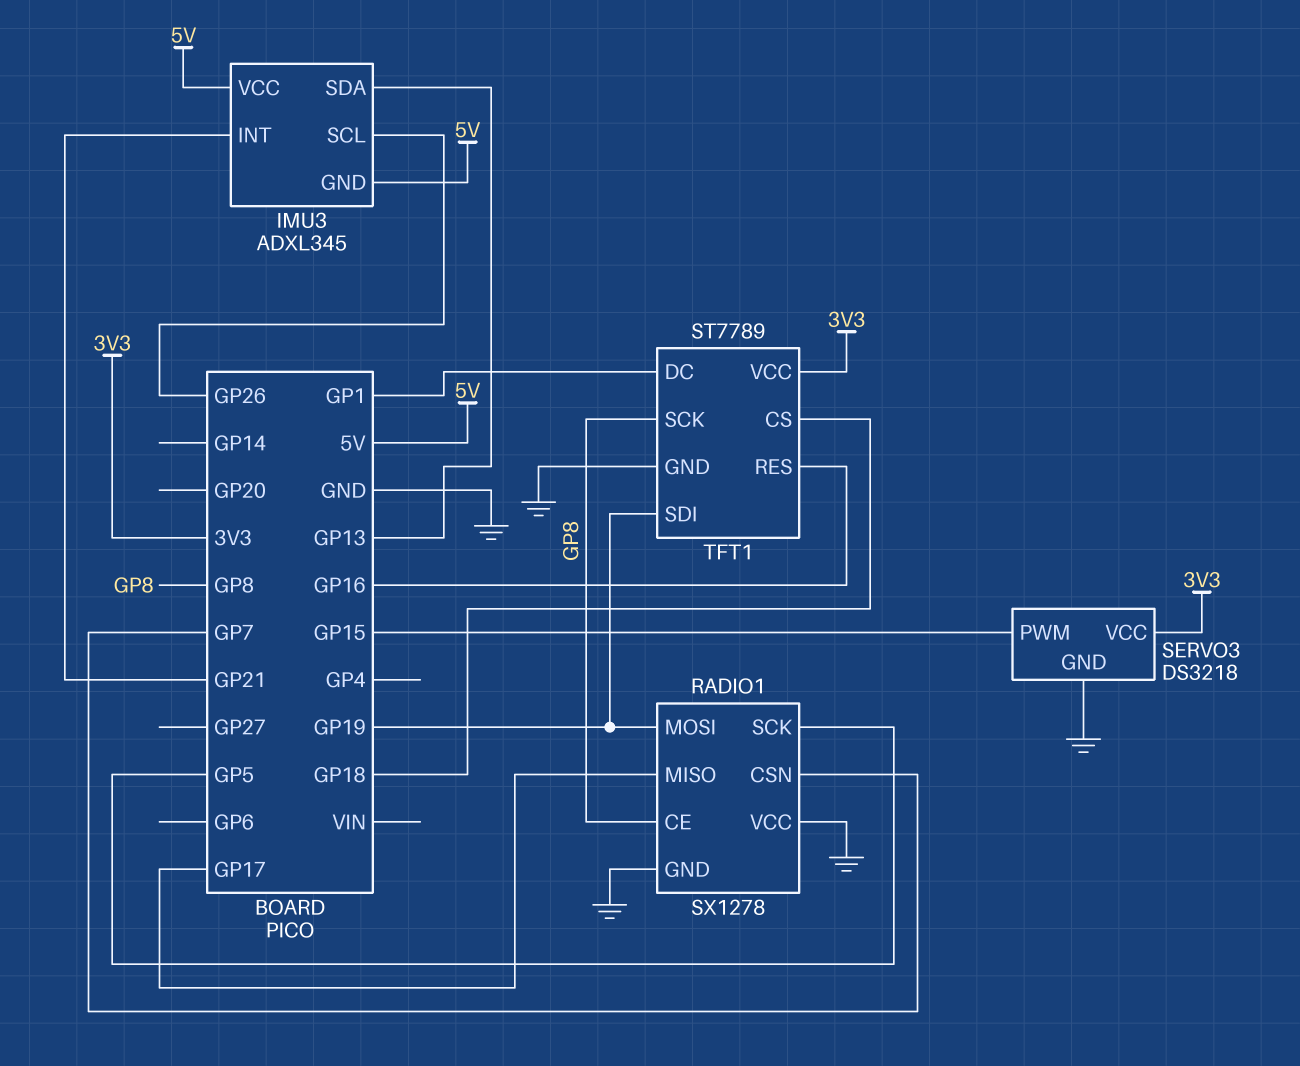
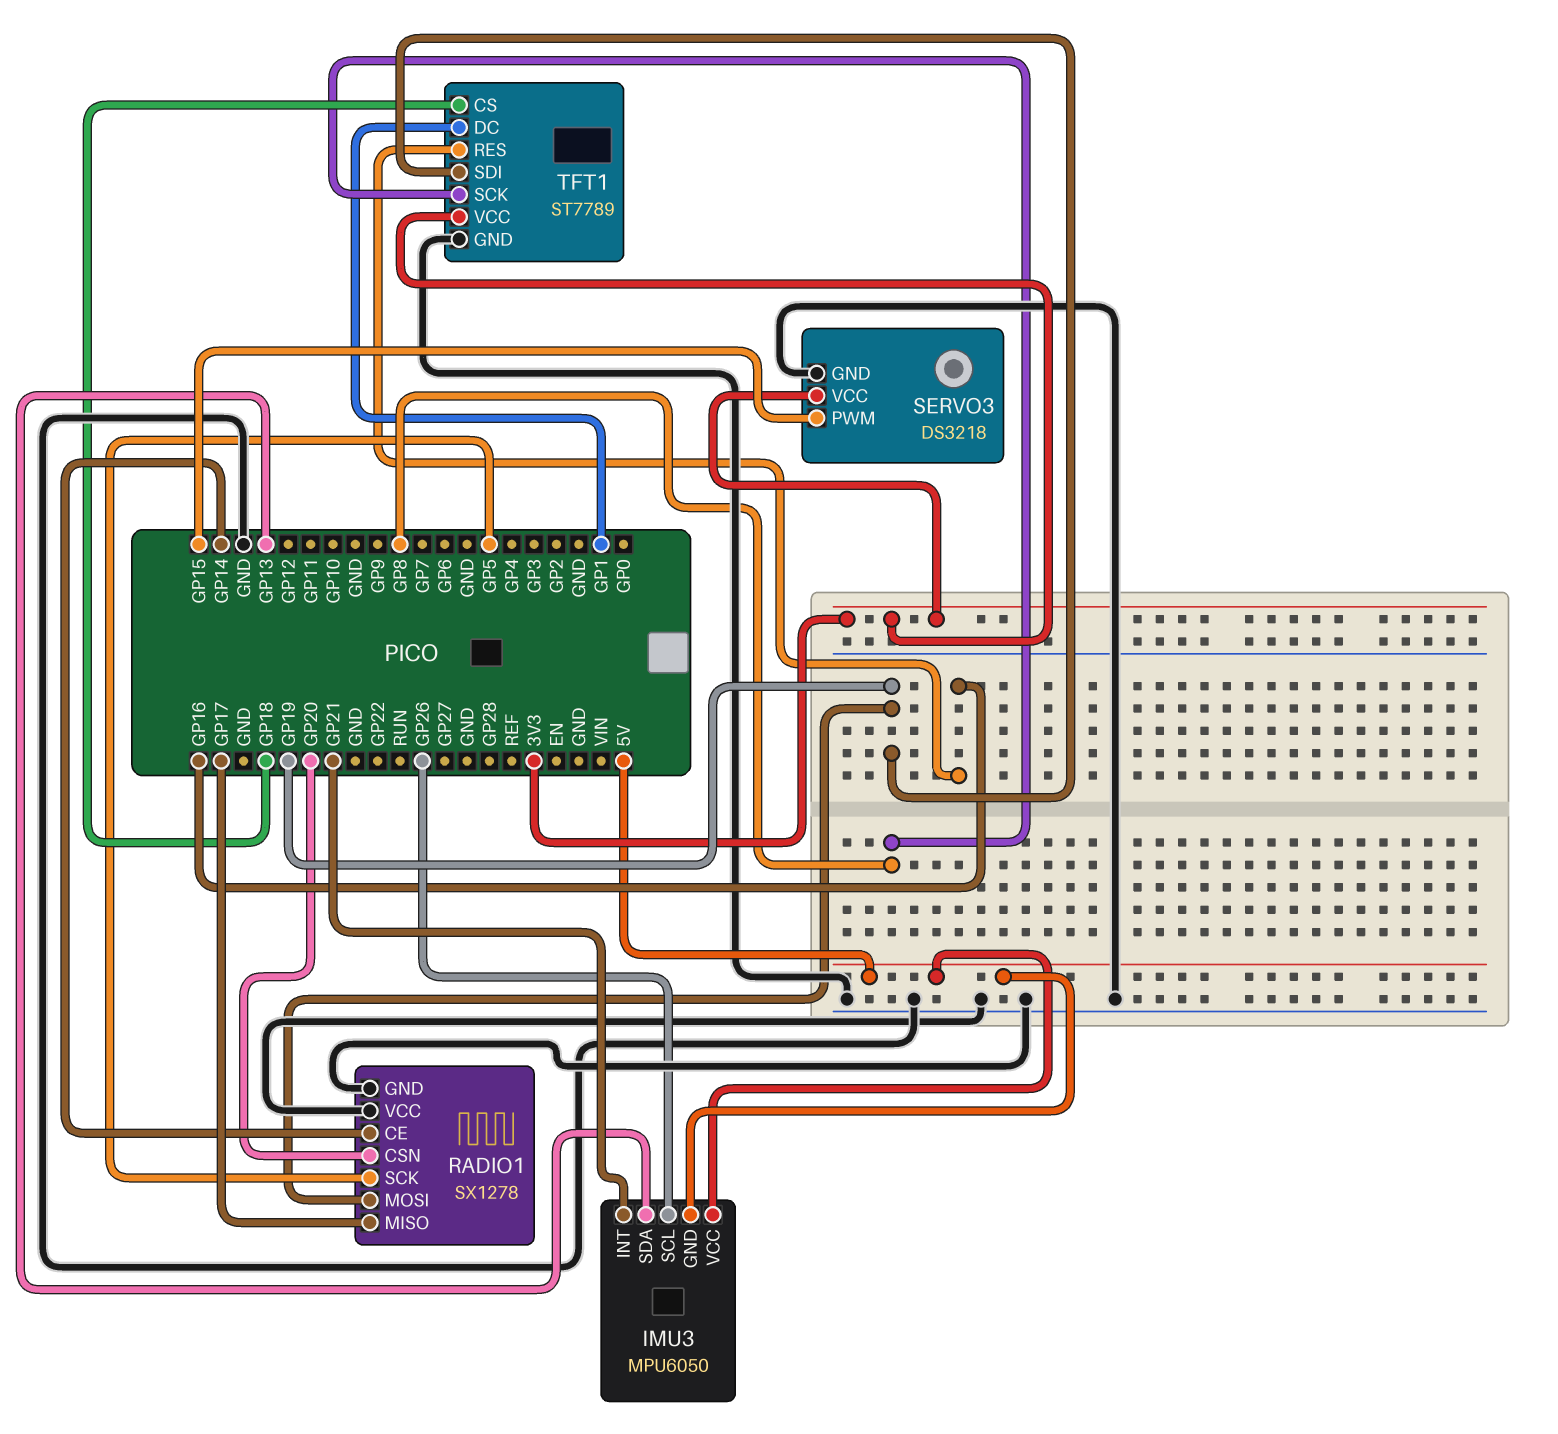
IMU3: ADXL345 -> MPU6050
RADIO1 pin CE: GP8 -> GP14
RADIO1 pin CSN: GP7 -> GP20

